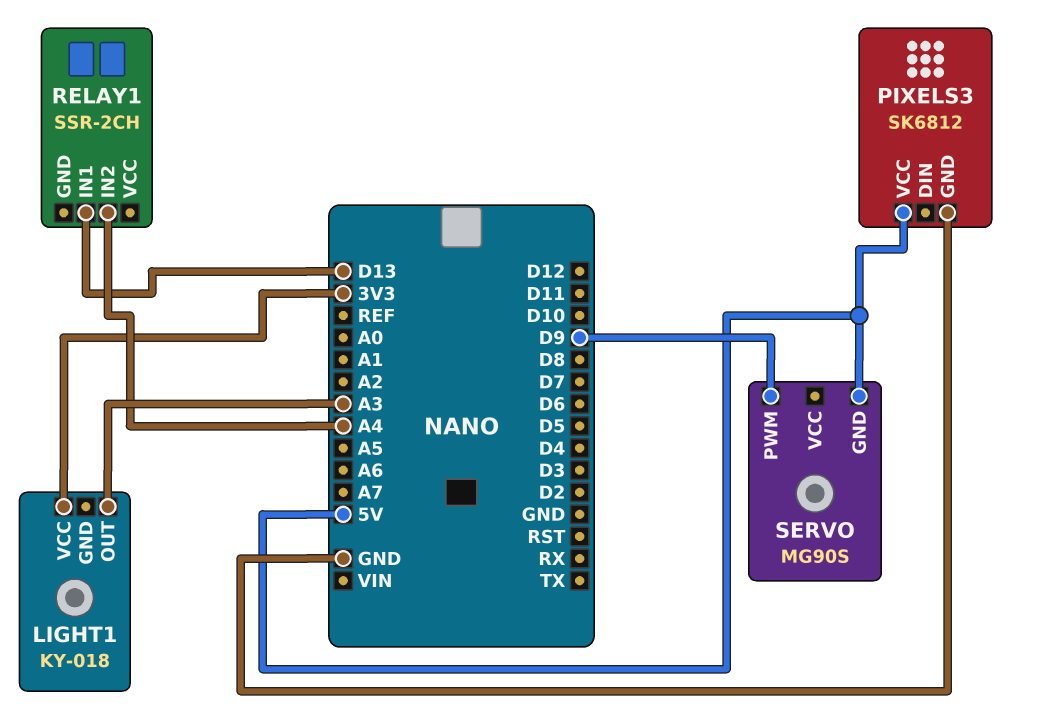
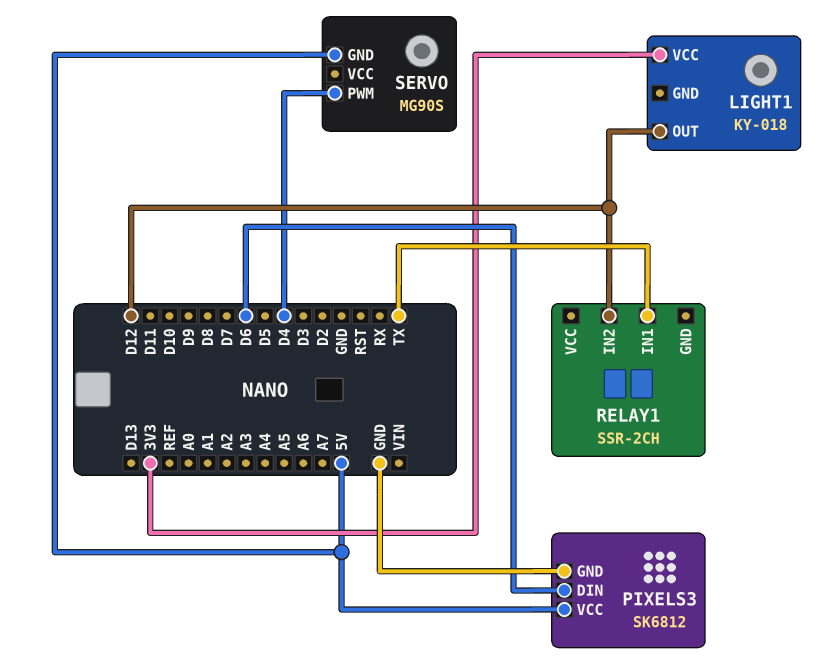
LIGHT1 pin OUT: A3 -> D12
PIXELS3 pin DIN: none -> D6
RELAY1 pin IN1: D13 -> TX
RELAY1 pin IN2: A4 -> D12
SERVO pin PWM: D9 -> D4

